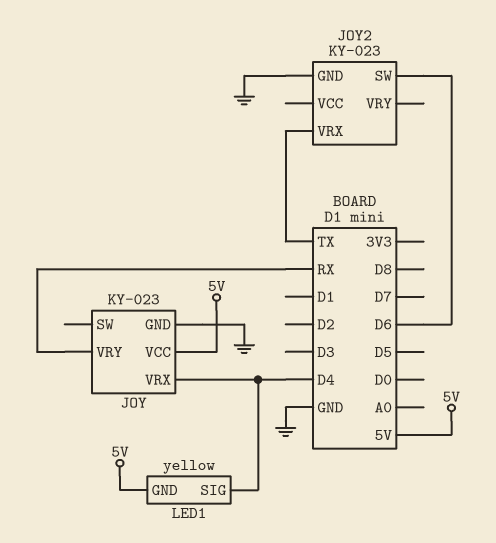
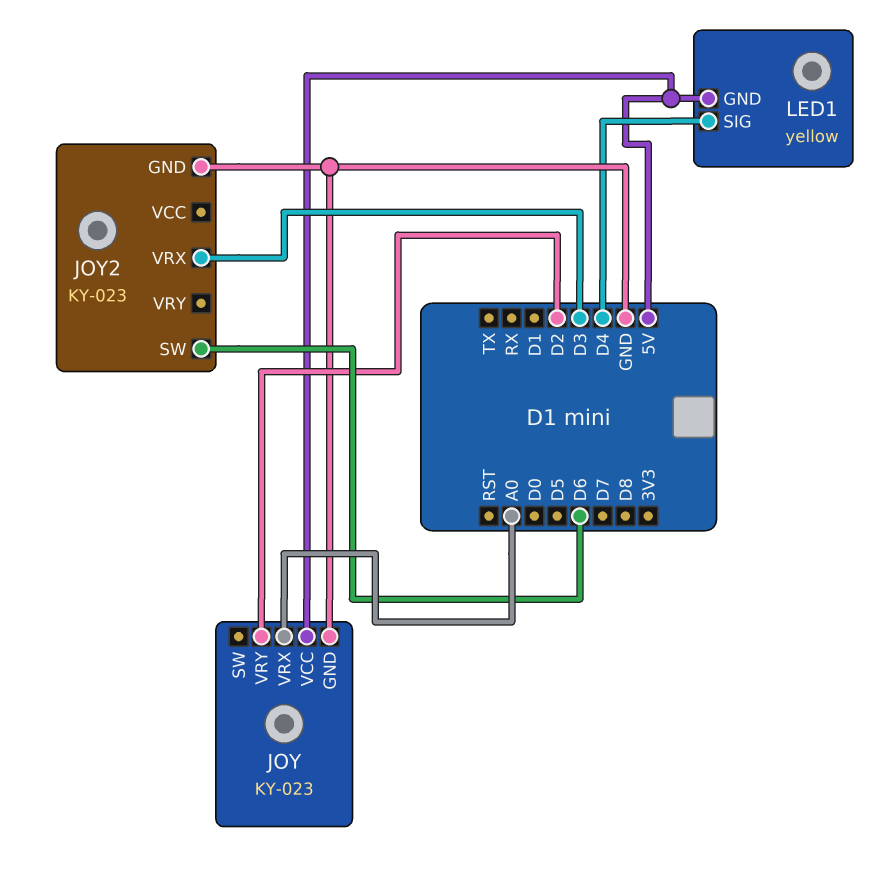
JOY pin VRX: D4 -> A0
JOY pin VRY: RX -> D2
JOY2 pin VRX: TX -> D3

